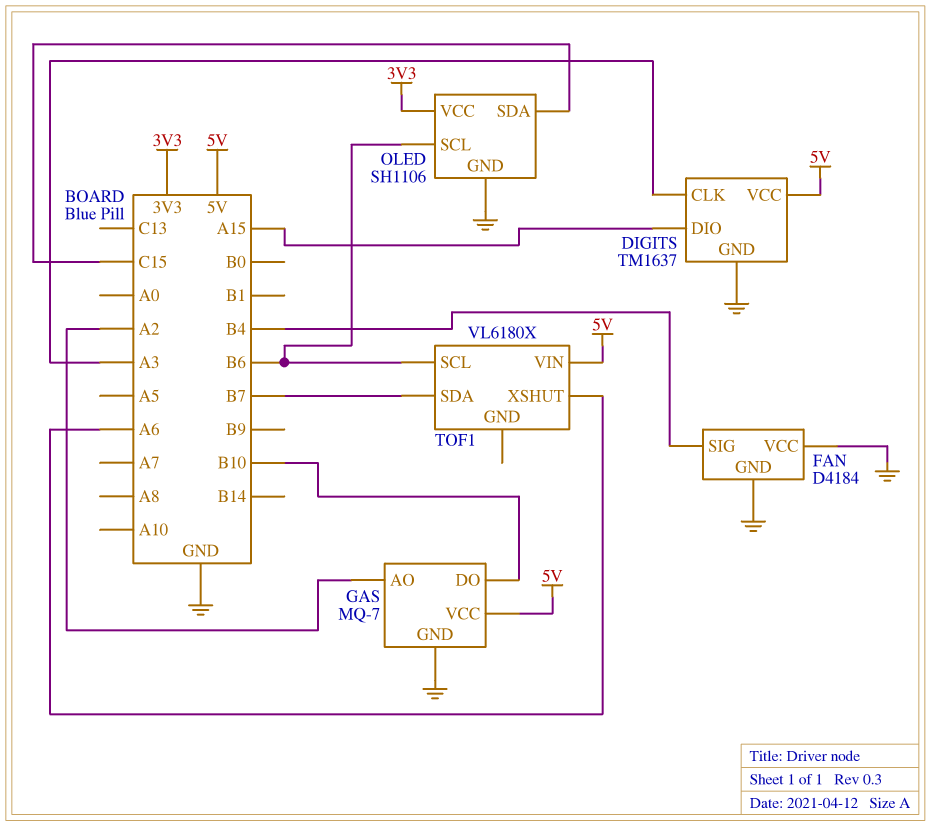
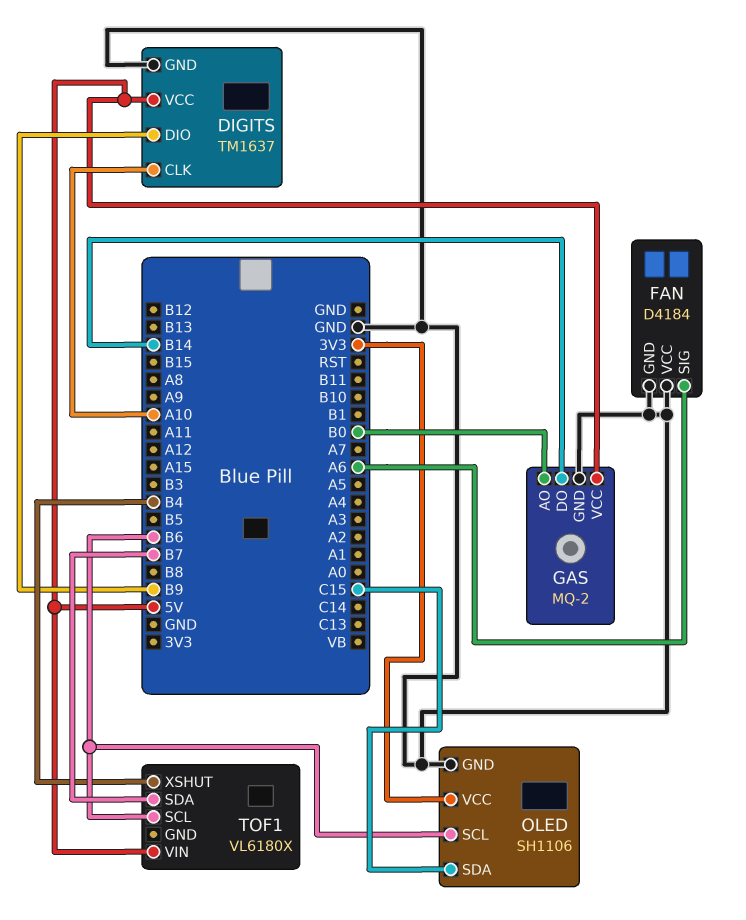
DIGITS pin CLK: A3 -> A10
DIGITS pin DIO: A15 -> B9
FAN pin SIG: B4 -> A6
GAS: MQ-7 -> MQ-2
GAS pin AO: A2 -> B0
GAS pin DO: B10 -> B14
TOF1 pin XSHUT: A6 -> B4

